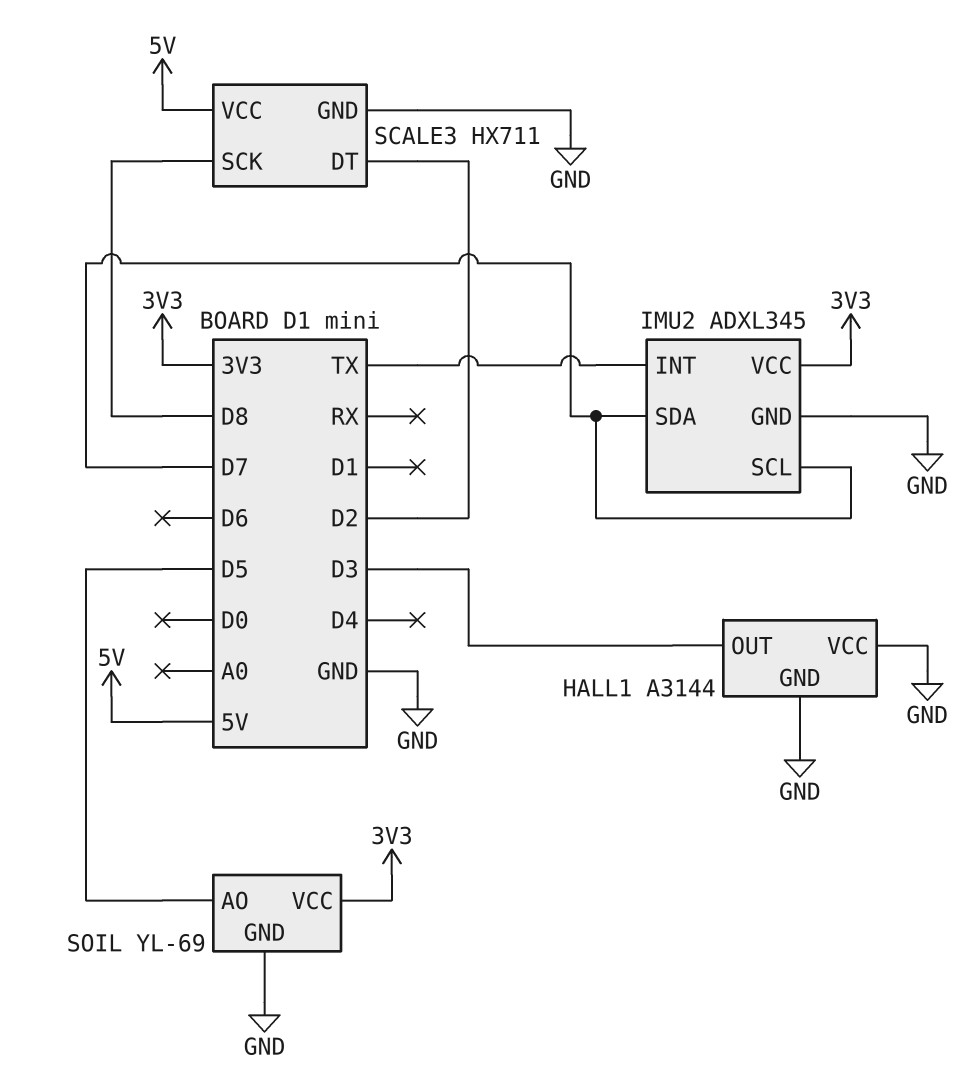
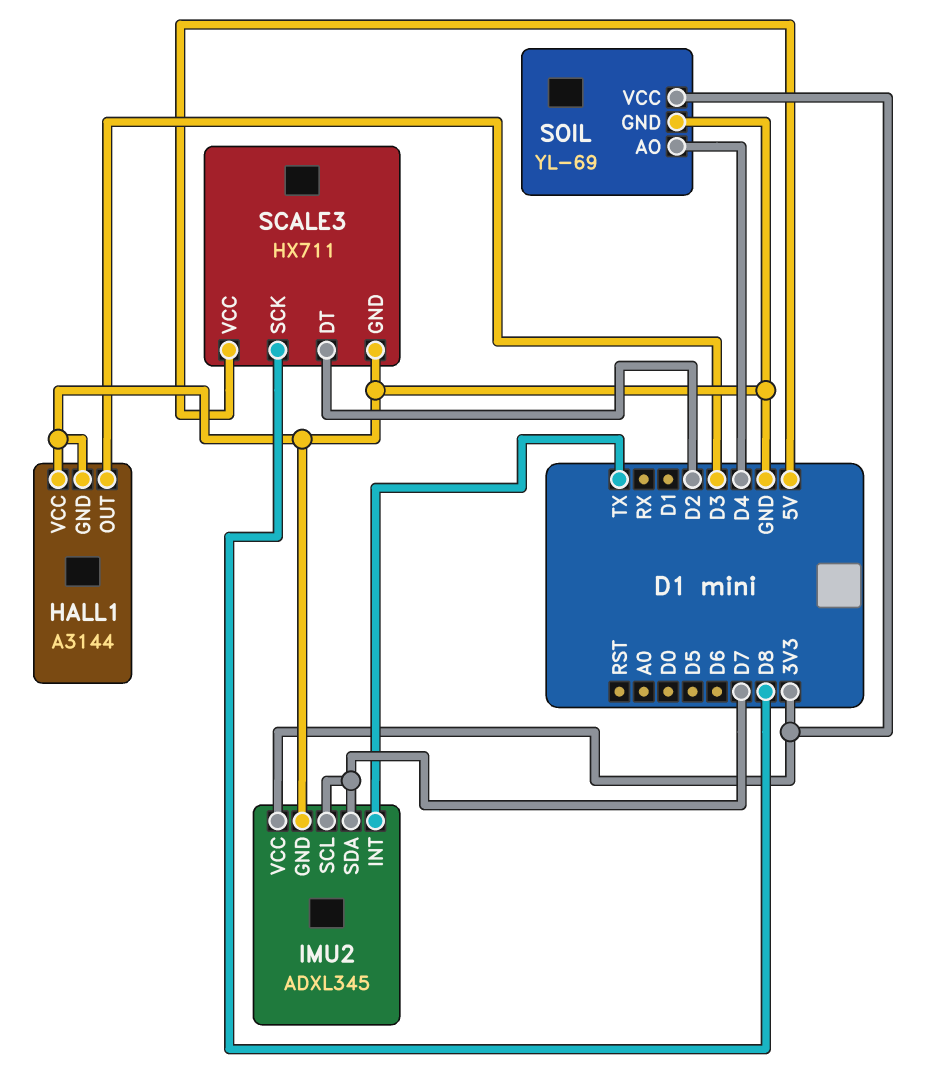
SOIL pin AO: D5 -> D4

